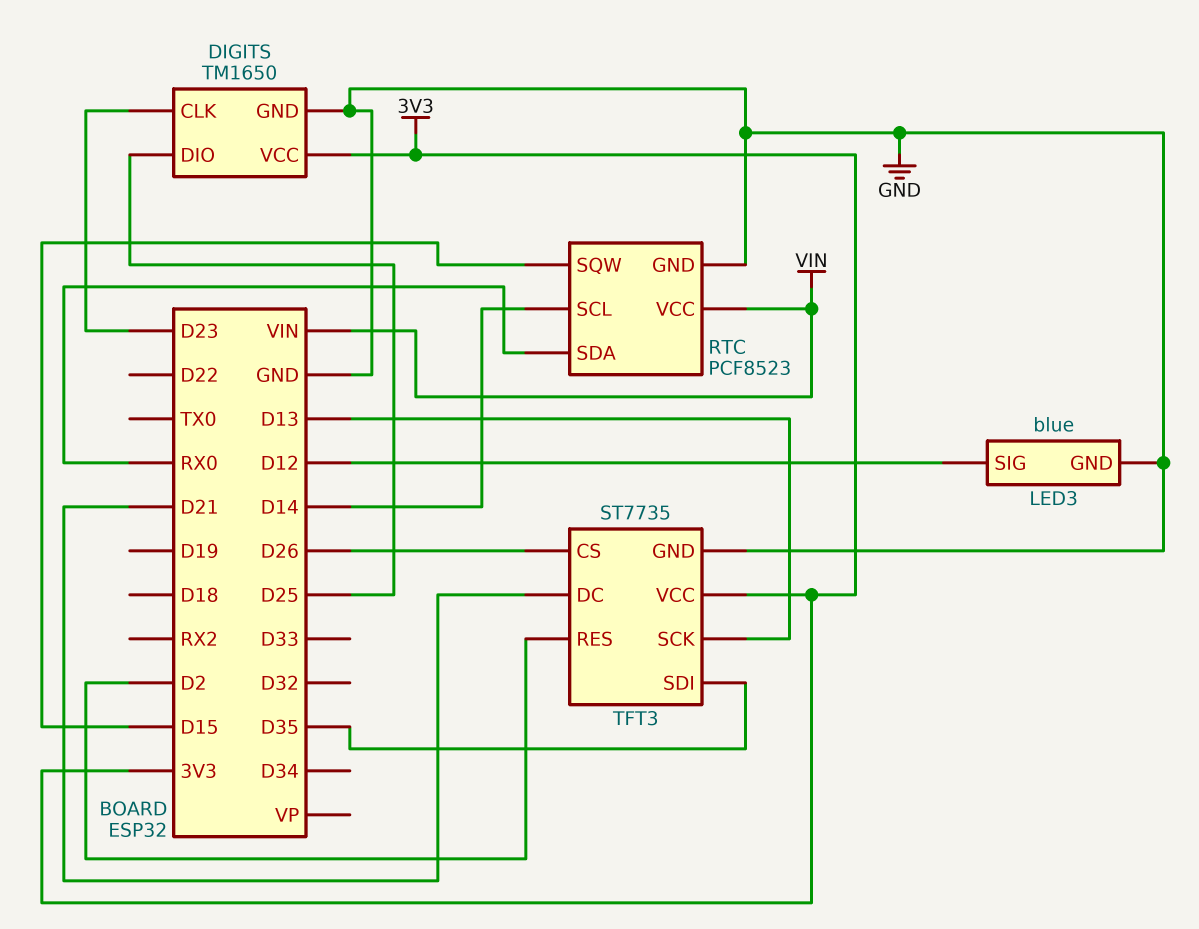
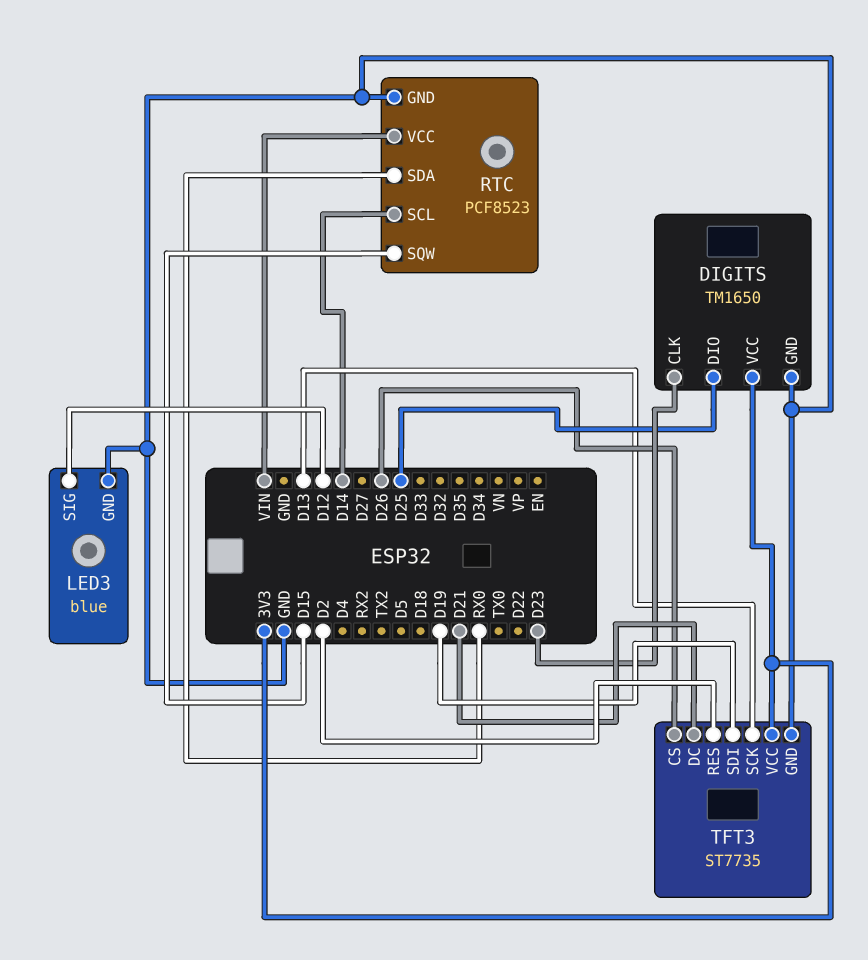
TFT3 pin SDI: D35 -> D19

